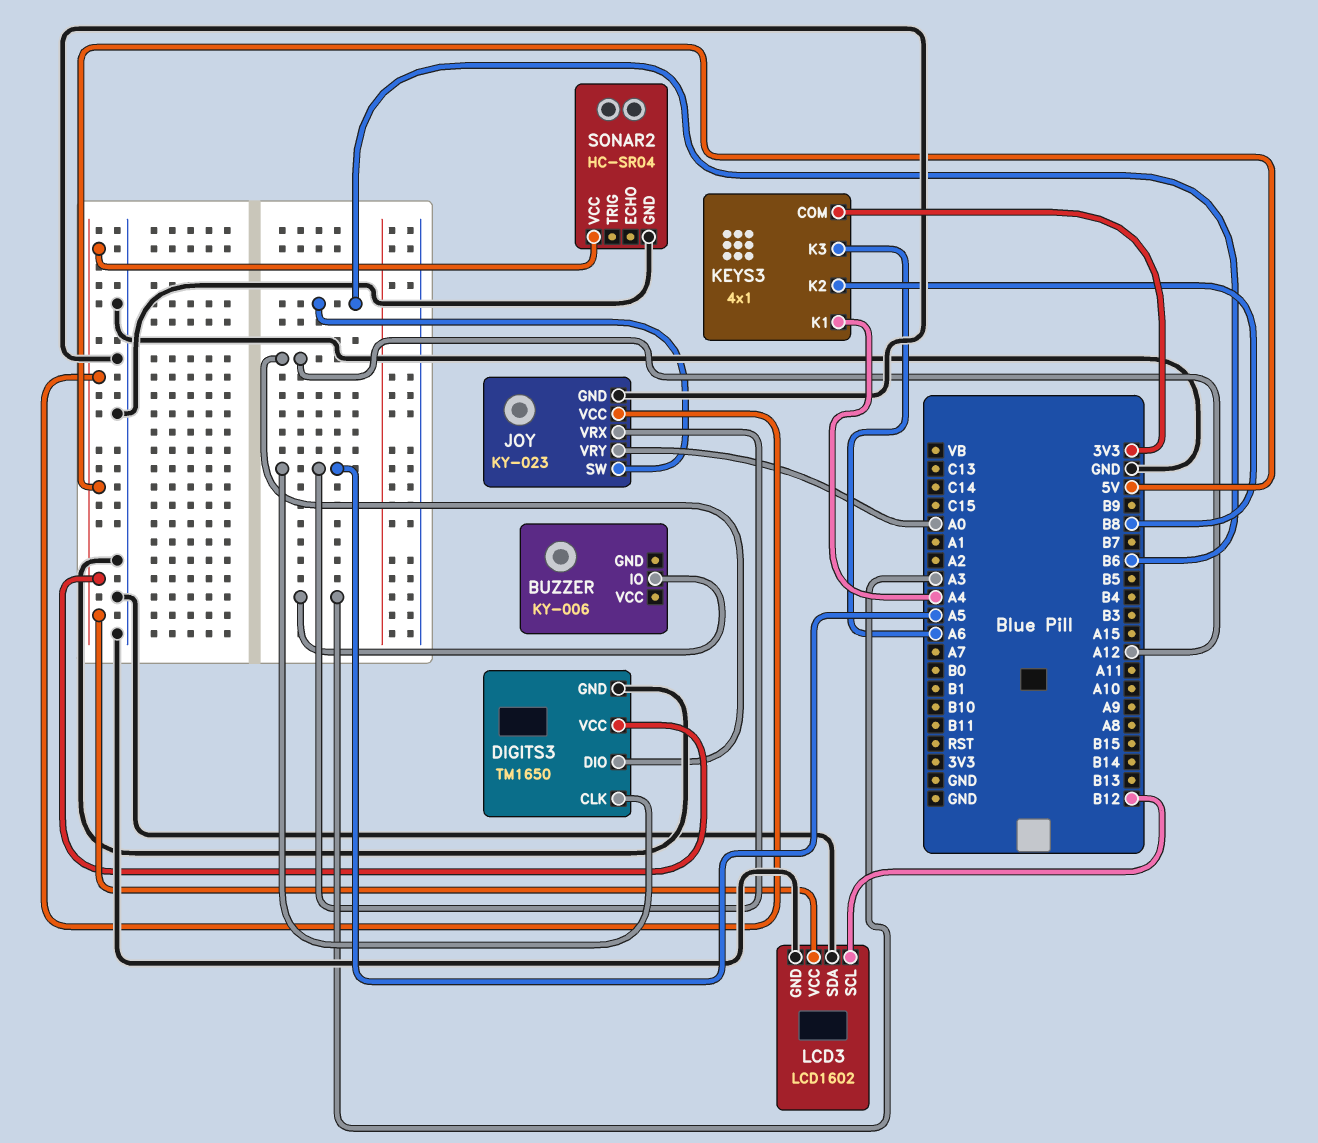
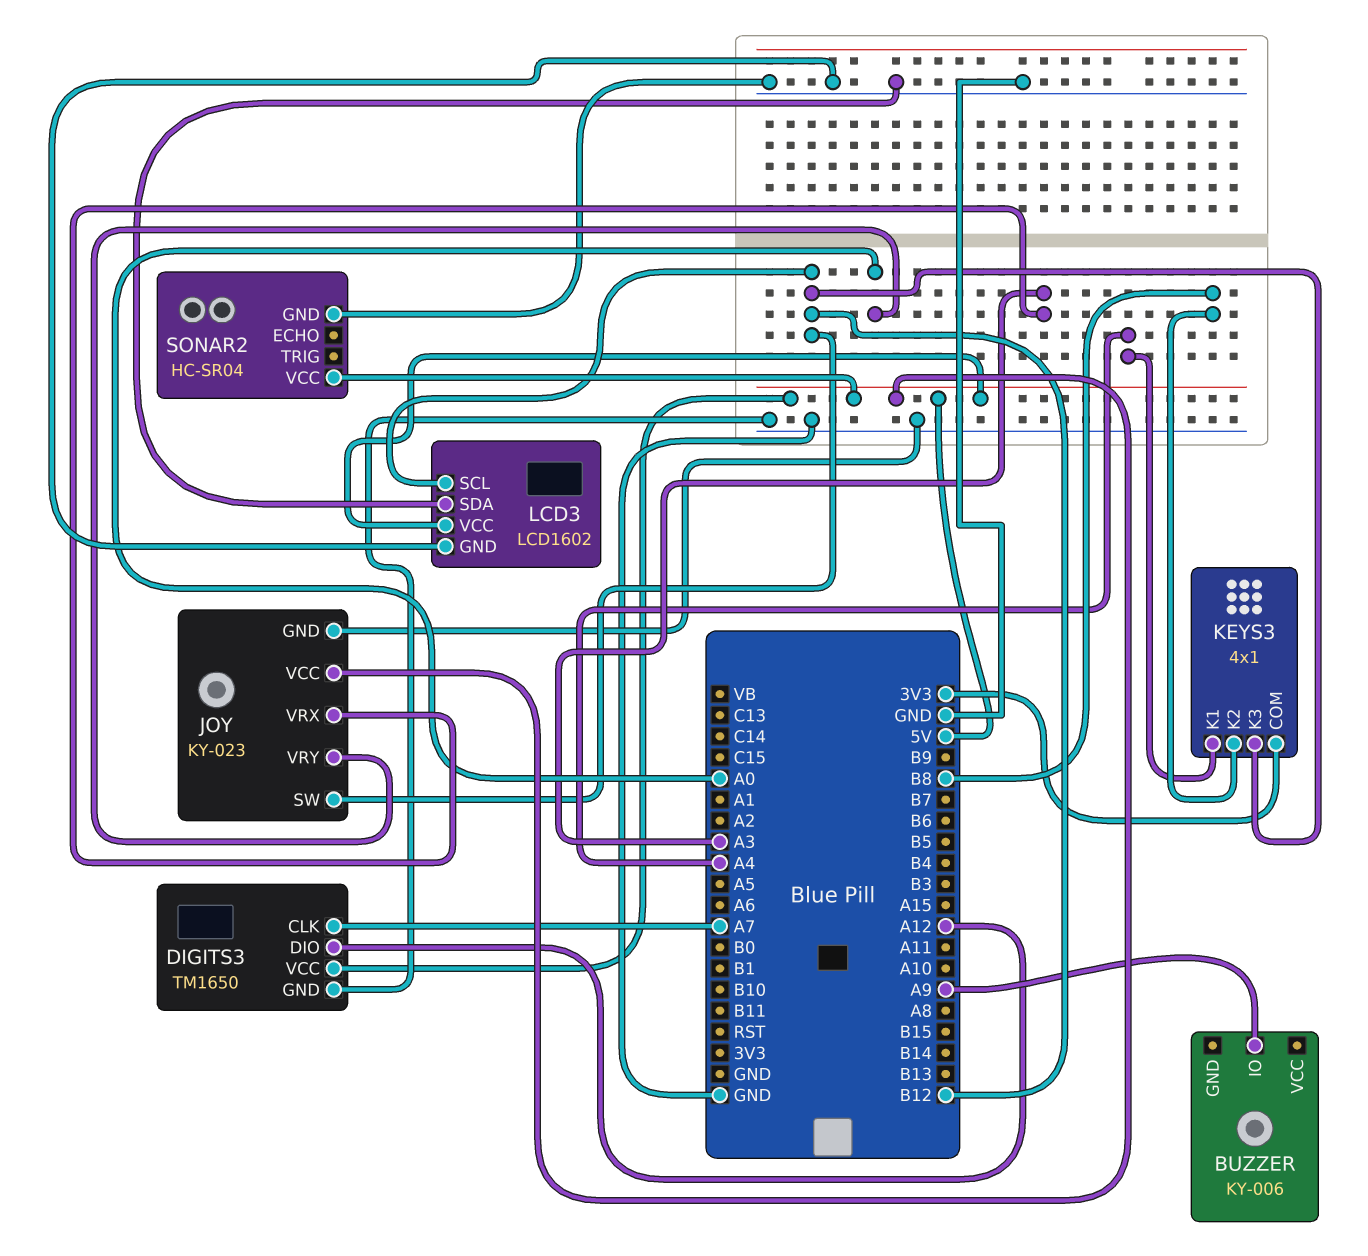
BUZZER pin IO: A3 -> A9
DIGITS3 pin CLK: A5 -> A7
JOY pin SW: B6 -> B12
JOY pin VRX: A5 -> A3
KEYS3 pin K3: A6 -> B12

